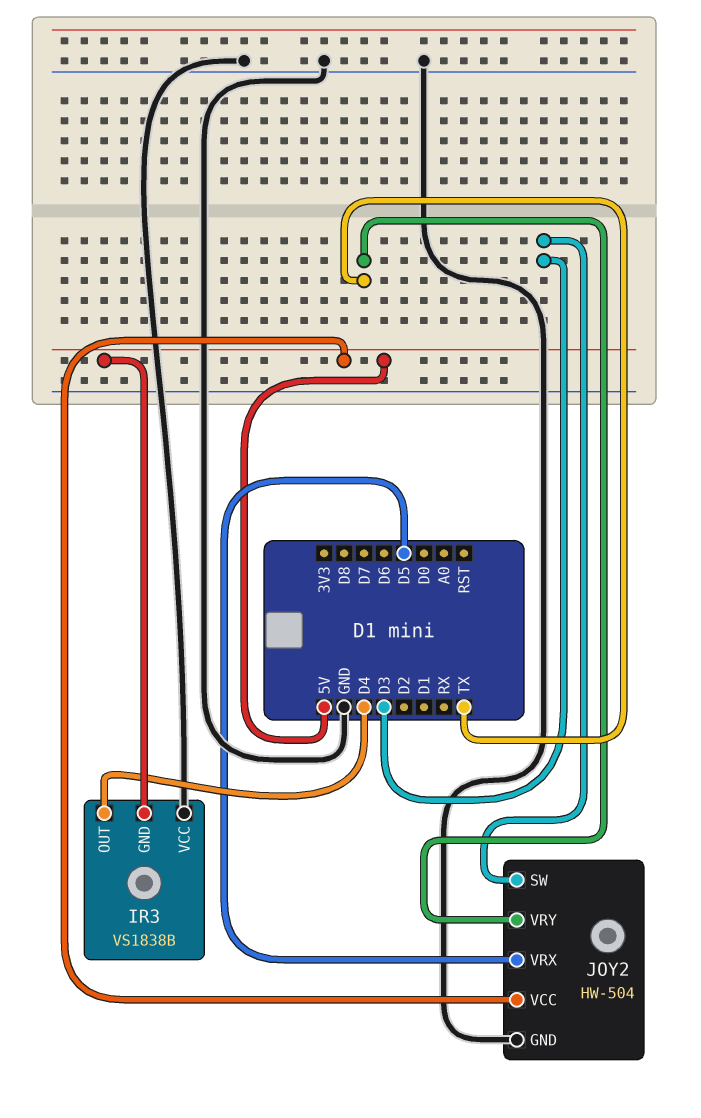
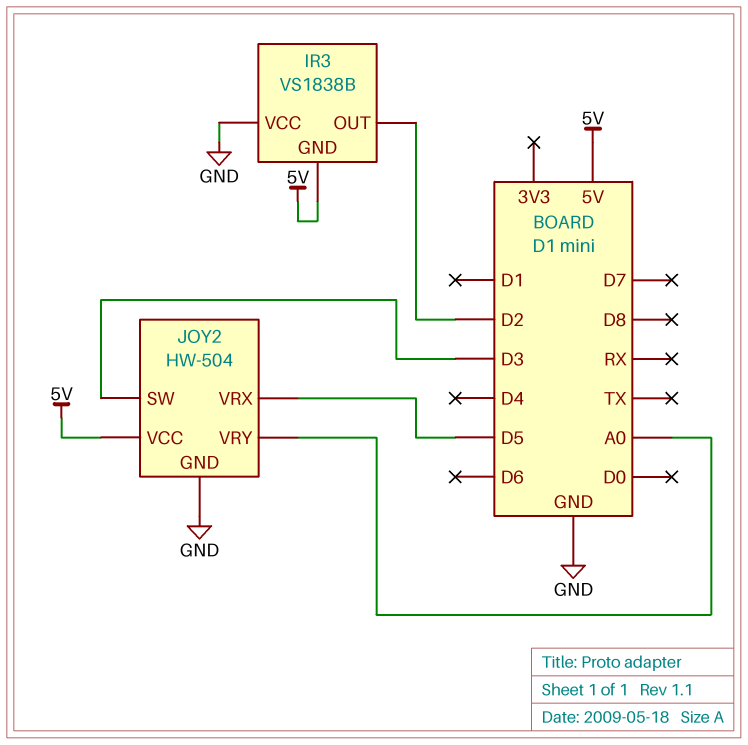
IR3 pin OUT: D4 -> D2
JOY2 pin VRY: TX -> A0

